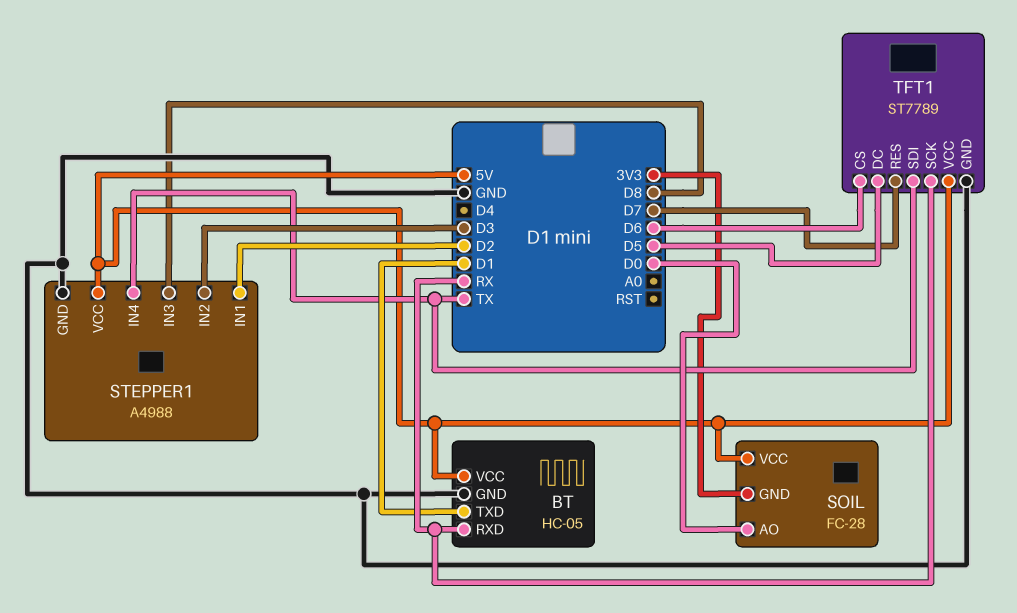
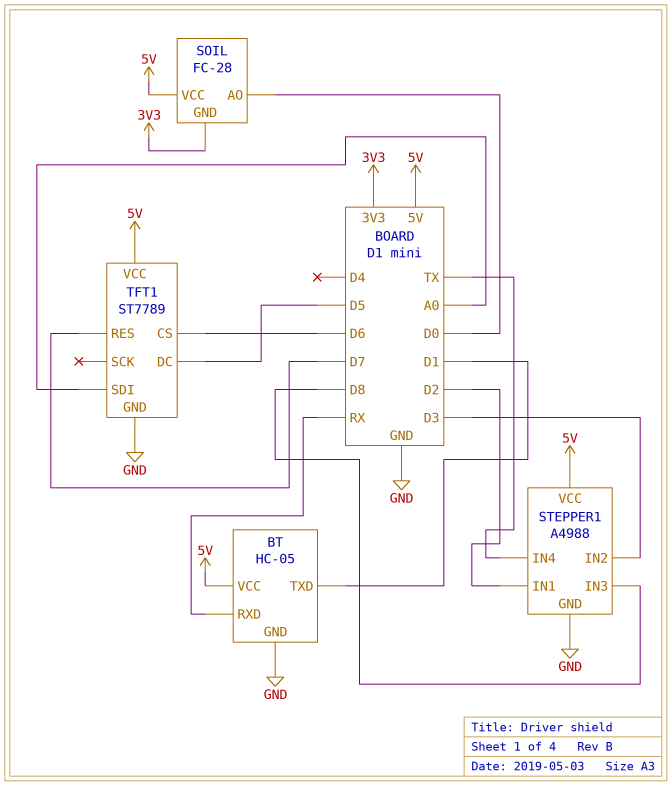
TFT1 pin SCK: RX -> none
TFT1 pin SDI: TX -> A0

